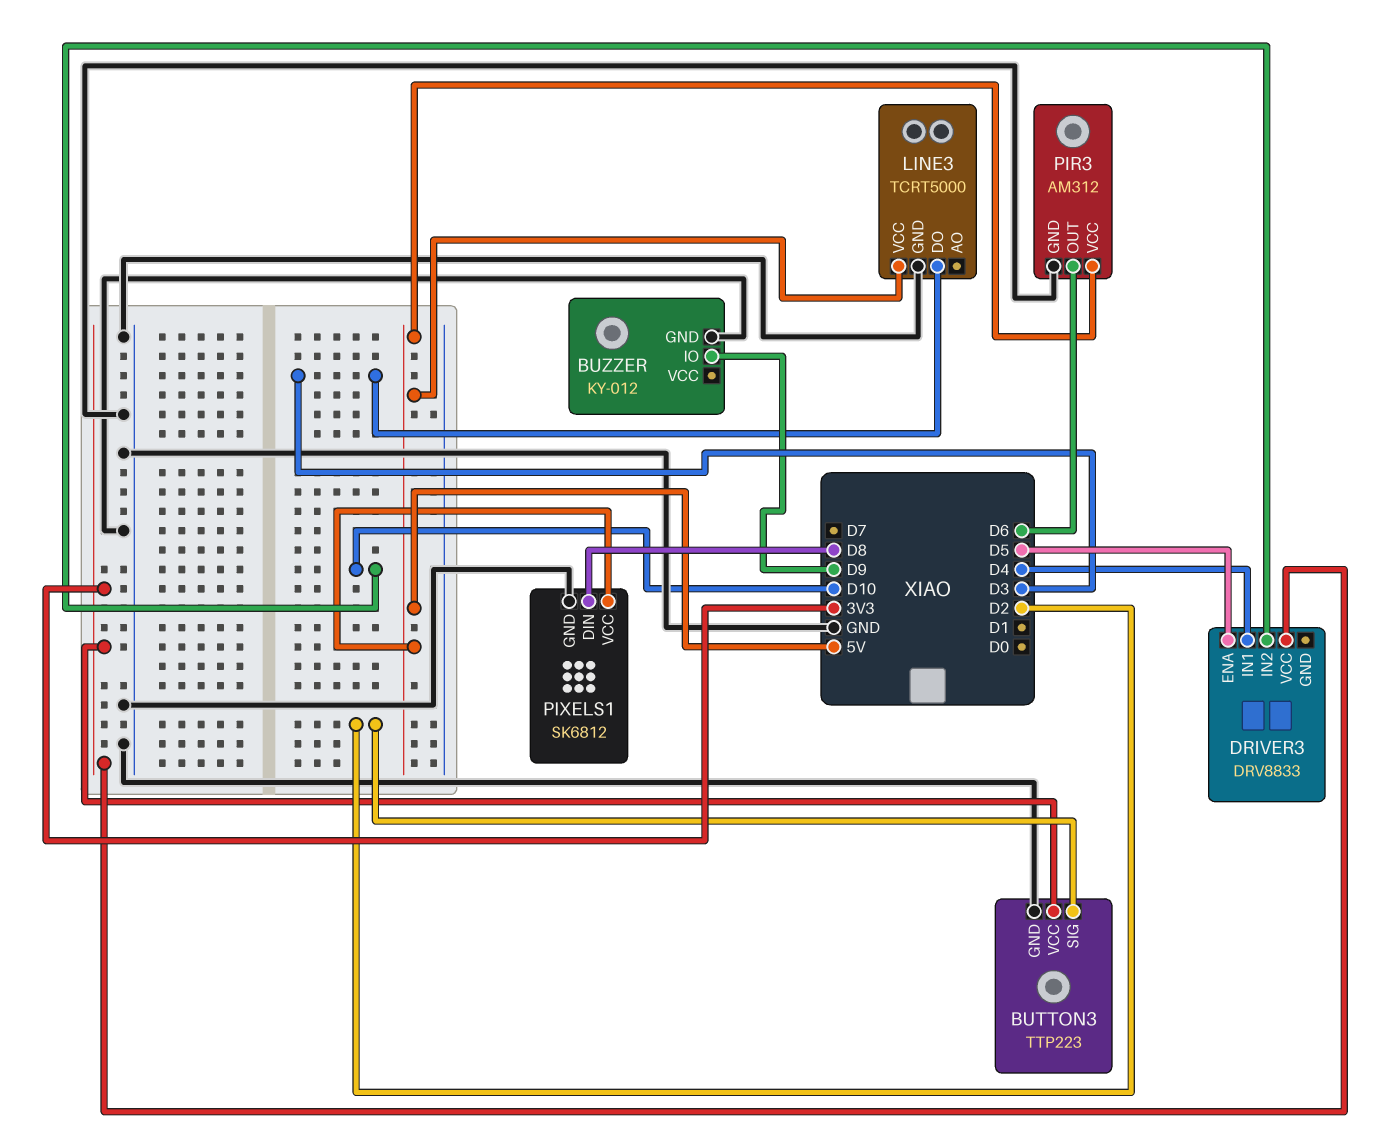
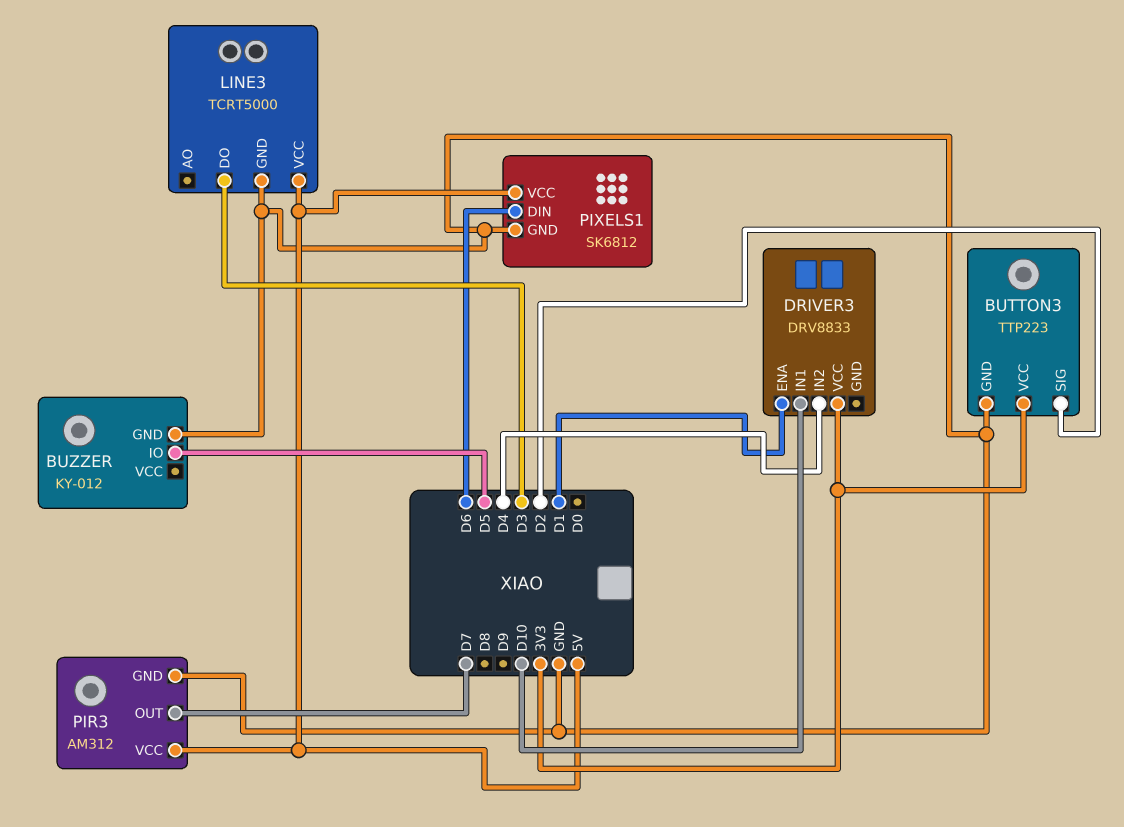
BUZZER pin IO: D9 -> D5
DRIVER3 pin ENA: D5 -> D1
DRIVER3 pin IN1: D4 -> D10
DRIVER3 pin IN2: D10 -> D4
PIR3 pin OUT: D6 -> D7
PIXELS1 pin DIN: D8 -> D6

